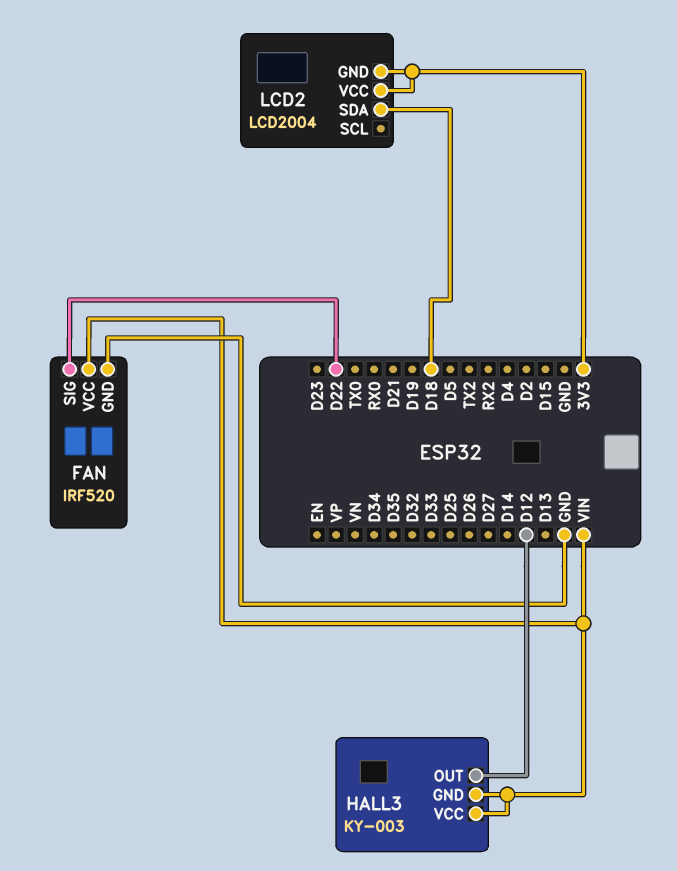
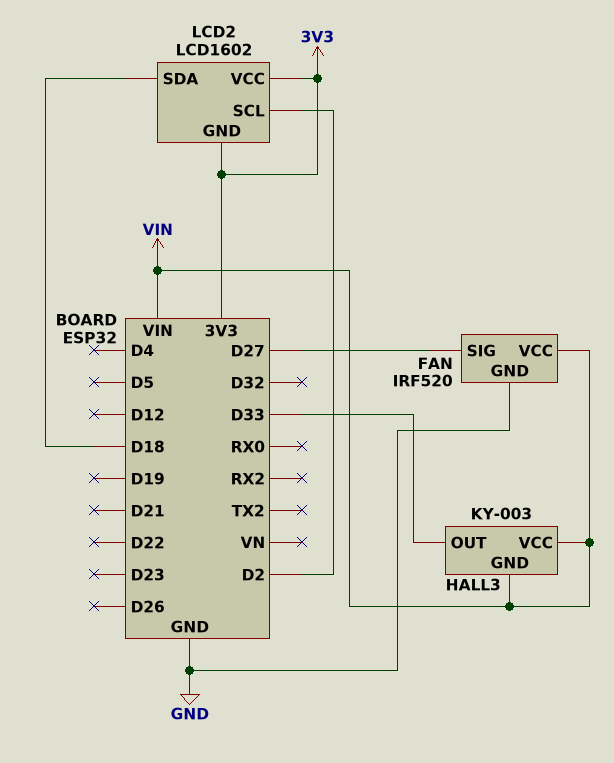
FAN pin SIG: D22 -> D27
HALL3 pin OUT: D12 -> D33
LCD2: LCD2004 -> LCD1602
LCD2 pin SCL: none -> D2

